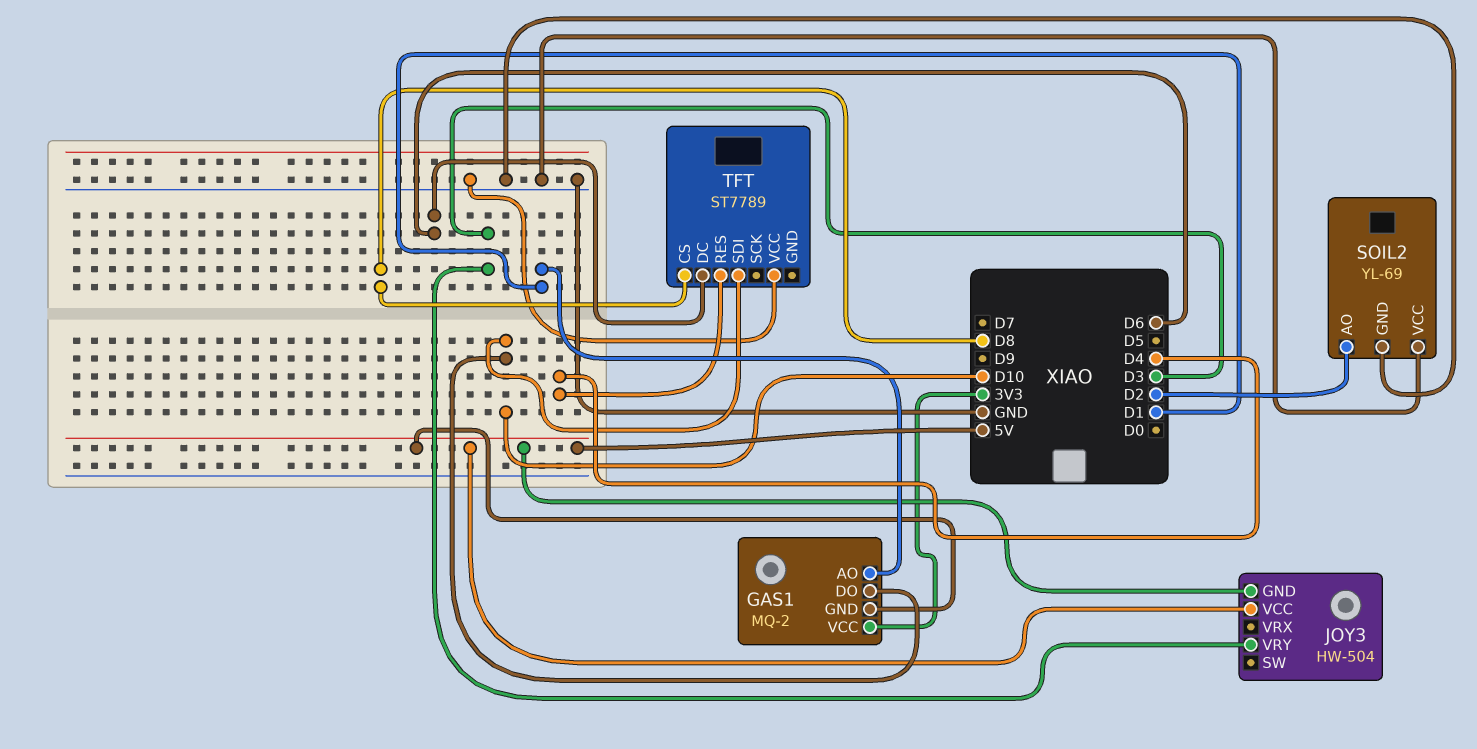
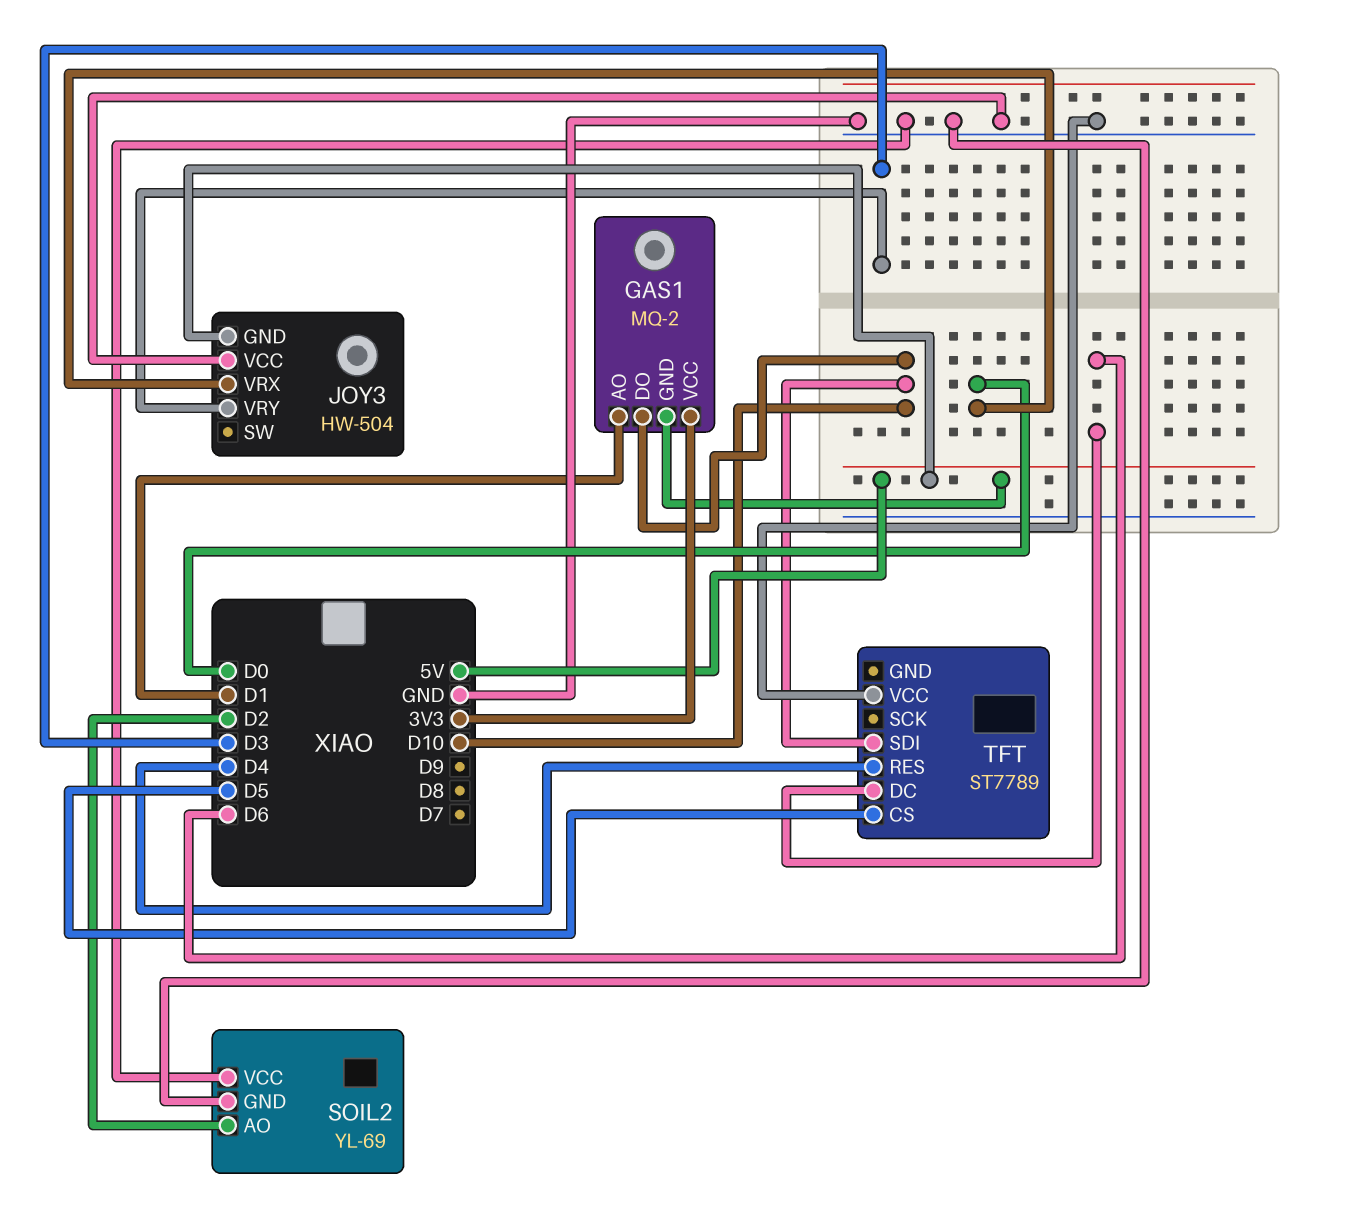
JOY3 pin VCC: 5V -> GND
JOY3 pin VRX: none -> D0
TFT pin CS: D8 -> D5

